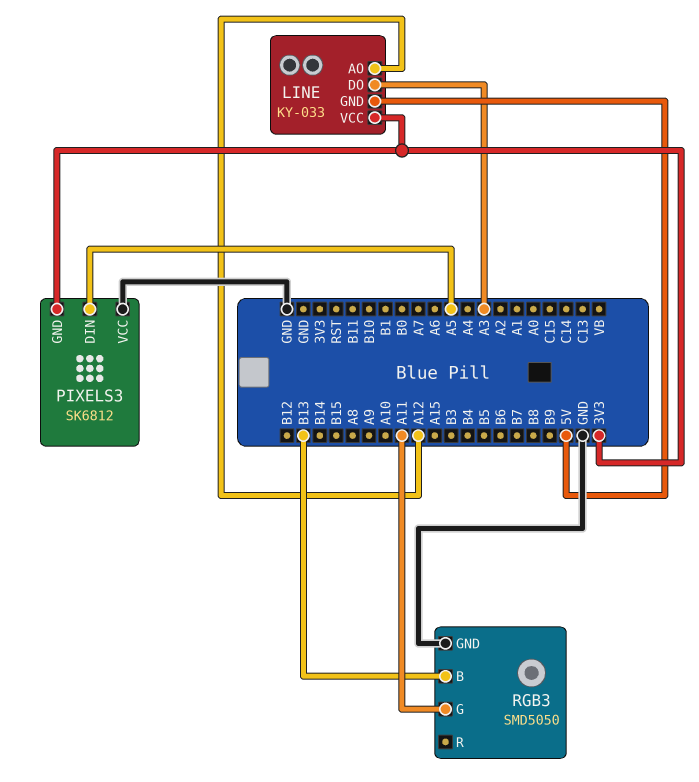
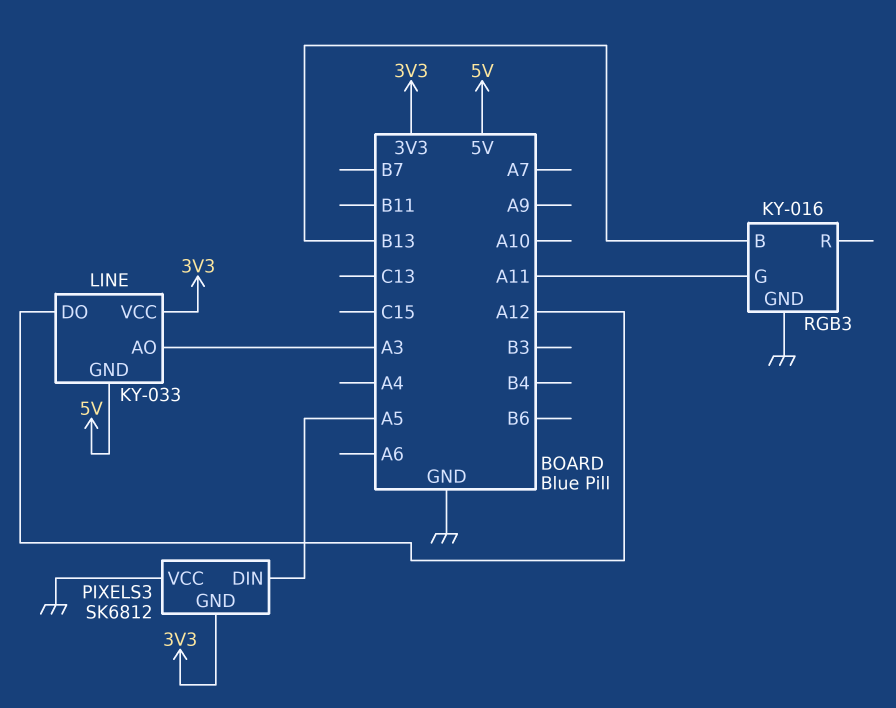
LINE pin AO: A12 -> A3
LINE pin DO: A3 -> A12
RGB3: SMD5050 -> KY-016

